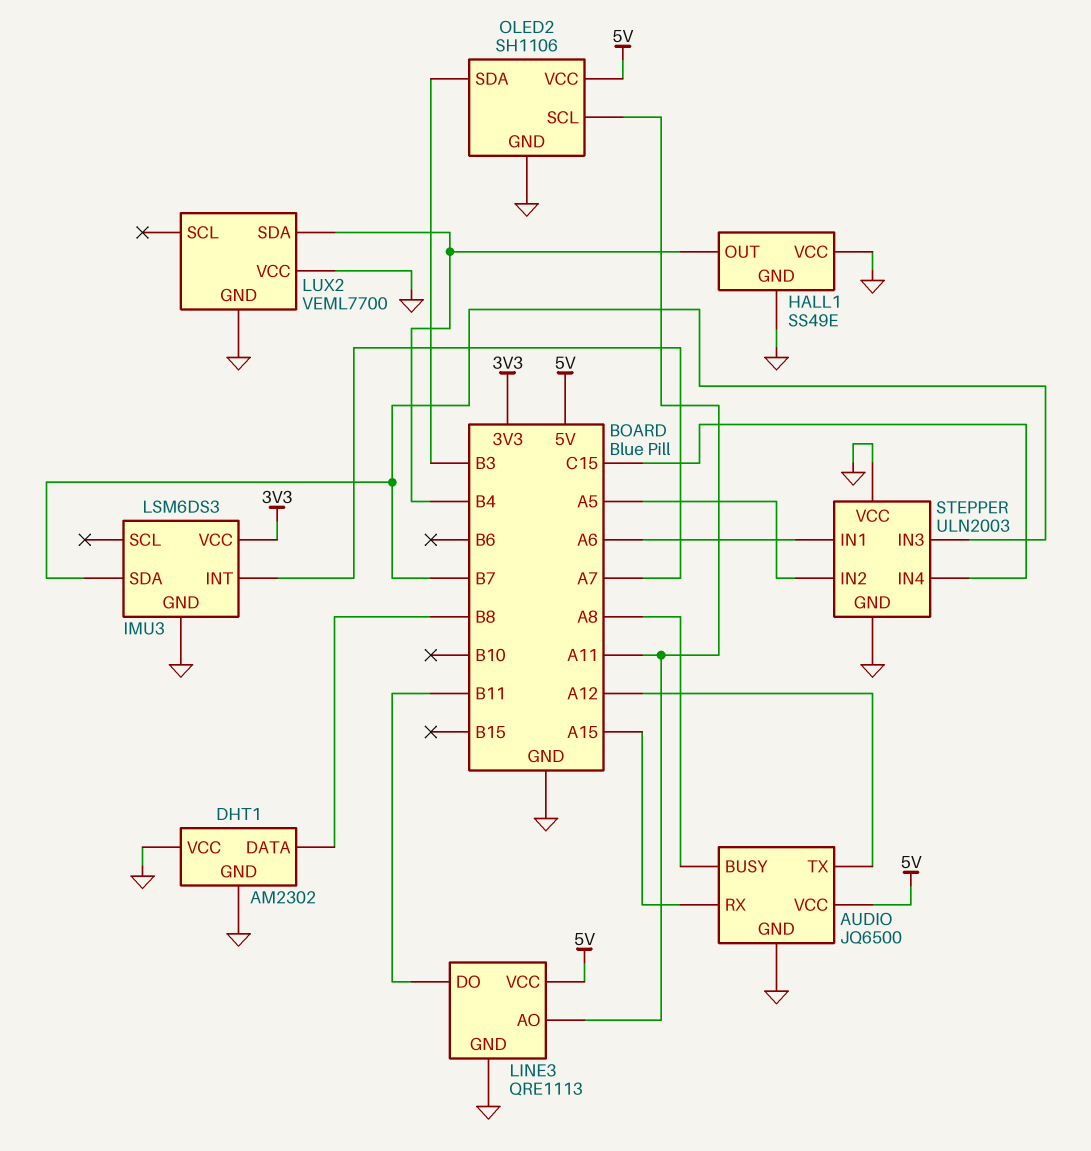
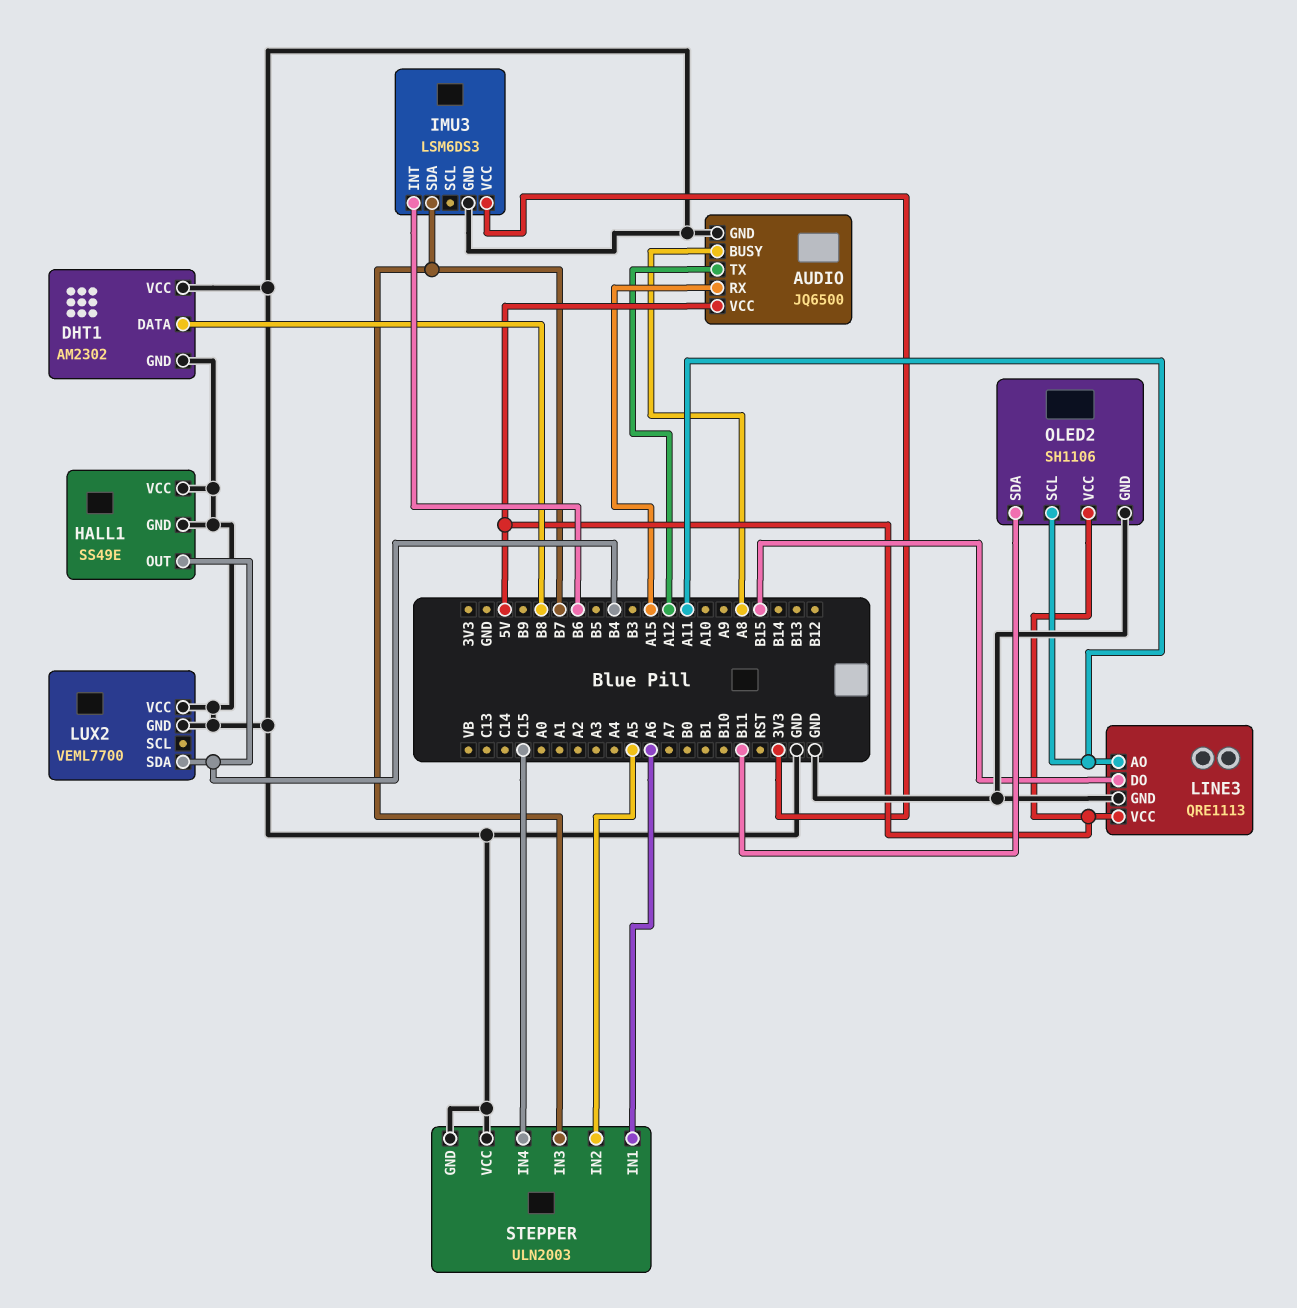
IMU3 pin INT: A7 -> B6
LINE3 pin DO: B11 -> B15
OLED2 pin SDA: B3 -> B11

